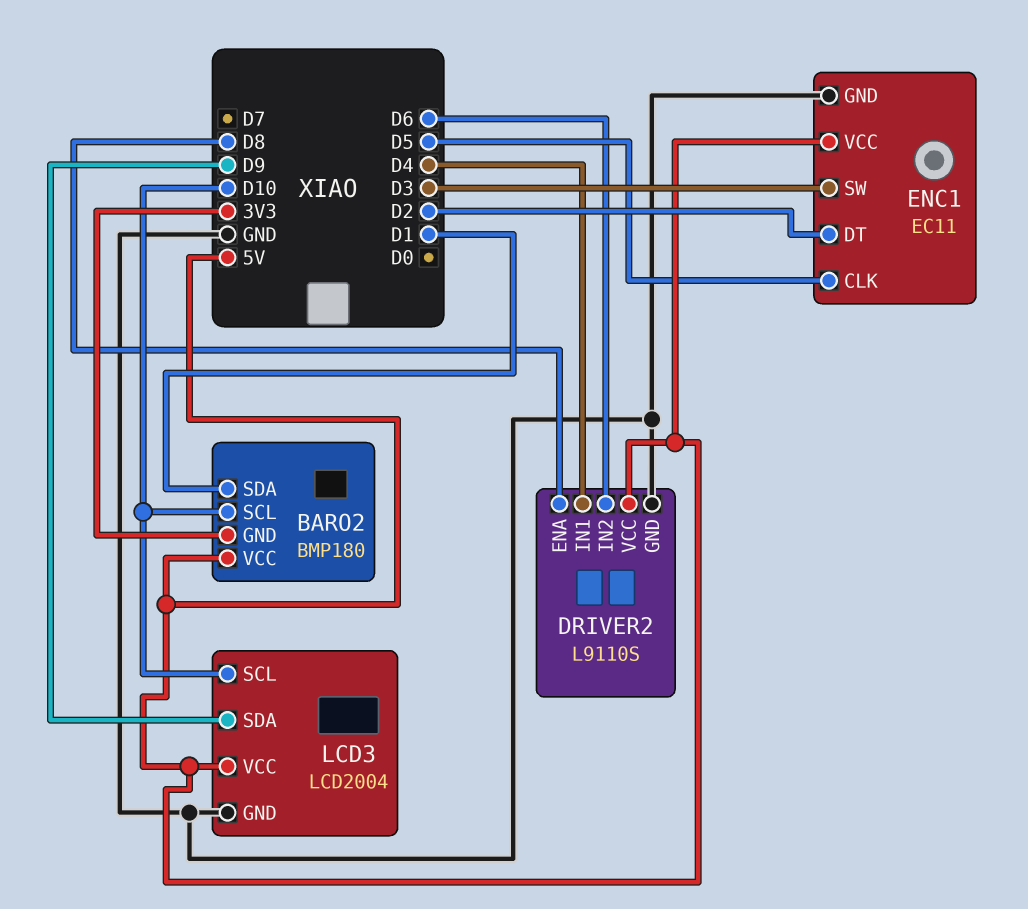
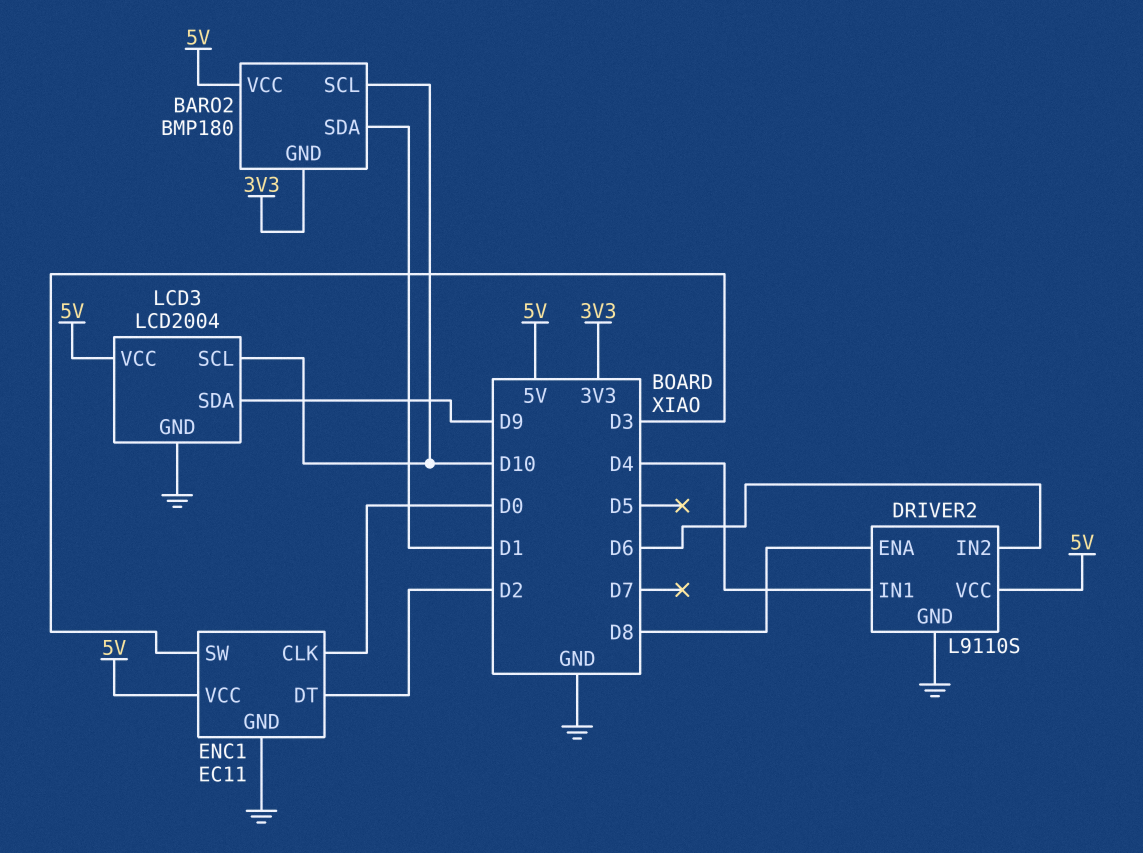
ENC1 pin CLK: D5 -> D0

